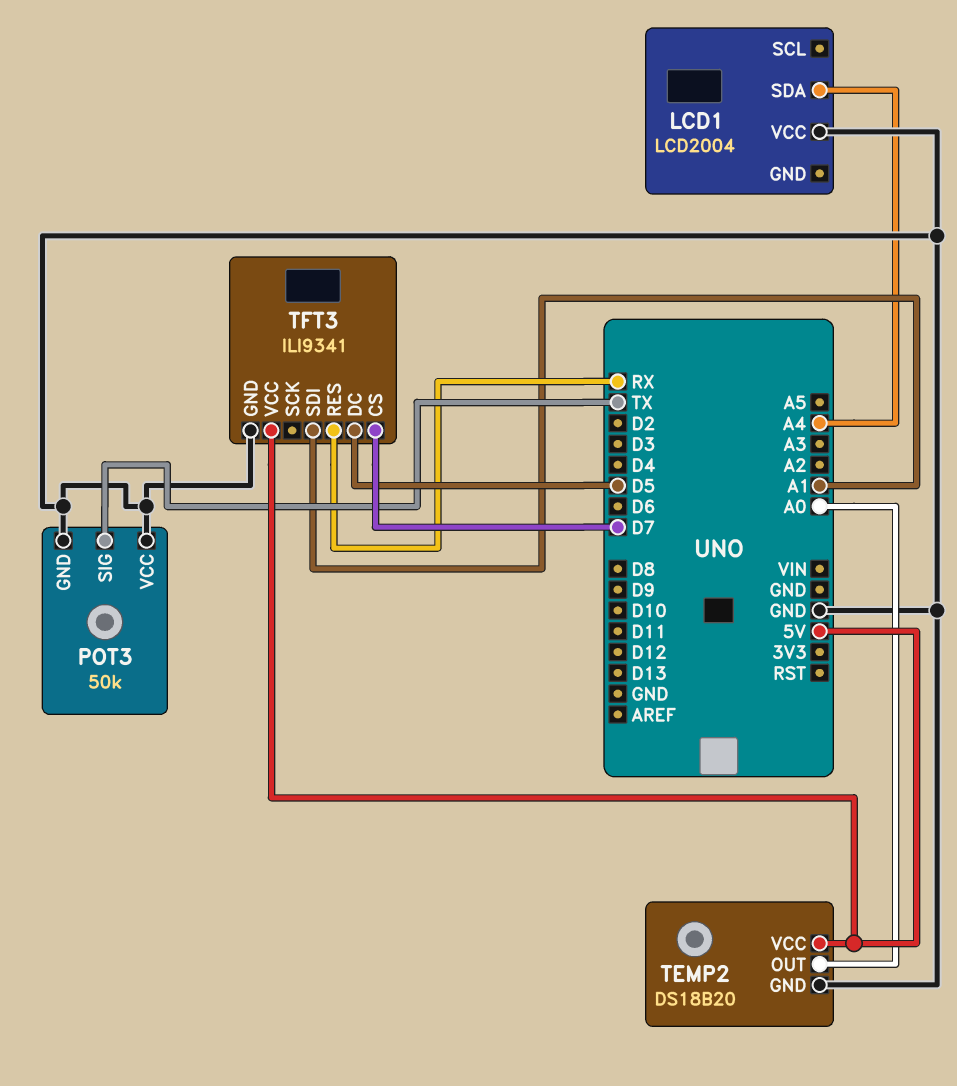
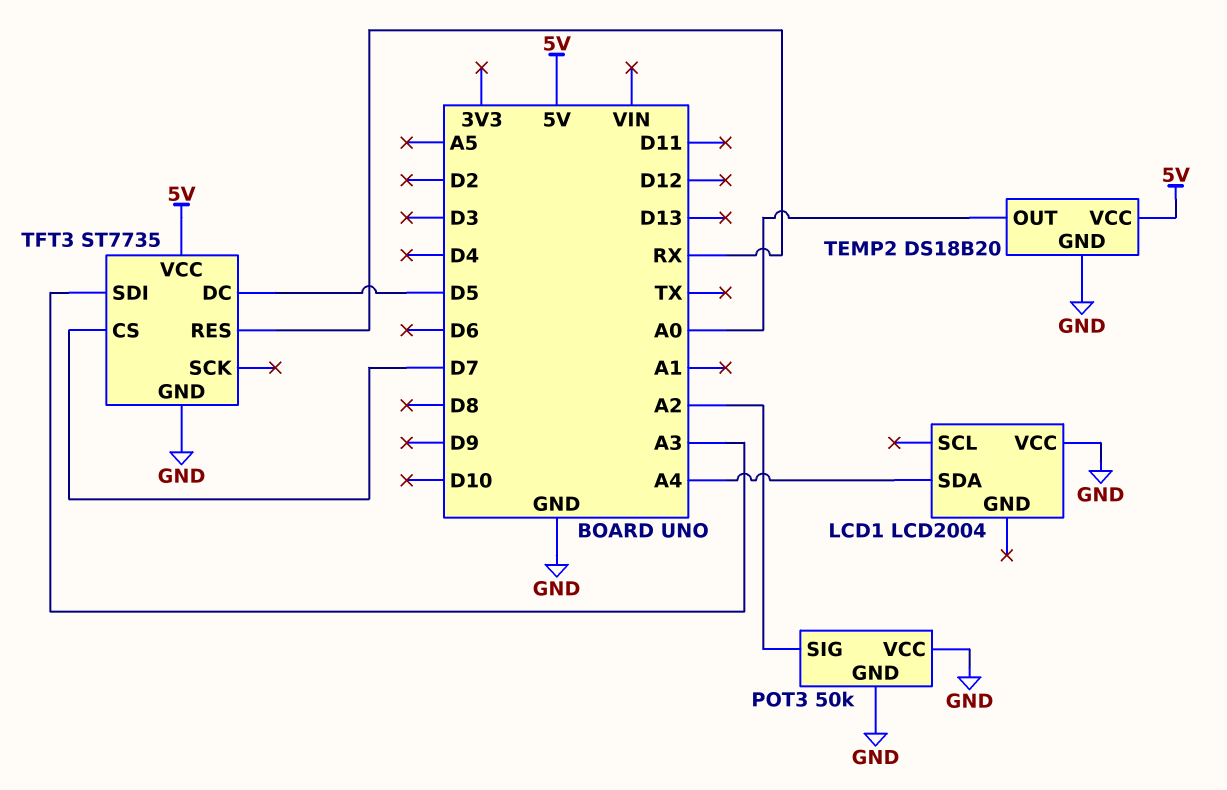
POT3 pin SIG: TX -> A2
TFT3: ILI9341 -> ST7735
TFT3 pin SDI: A1 -> A3

